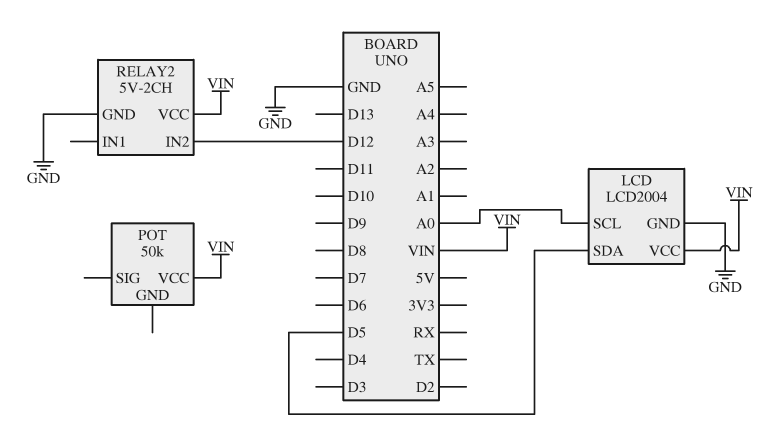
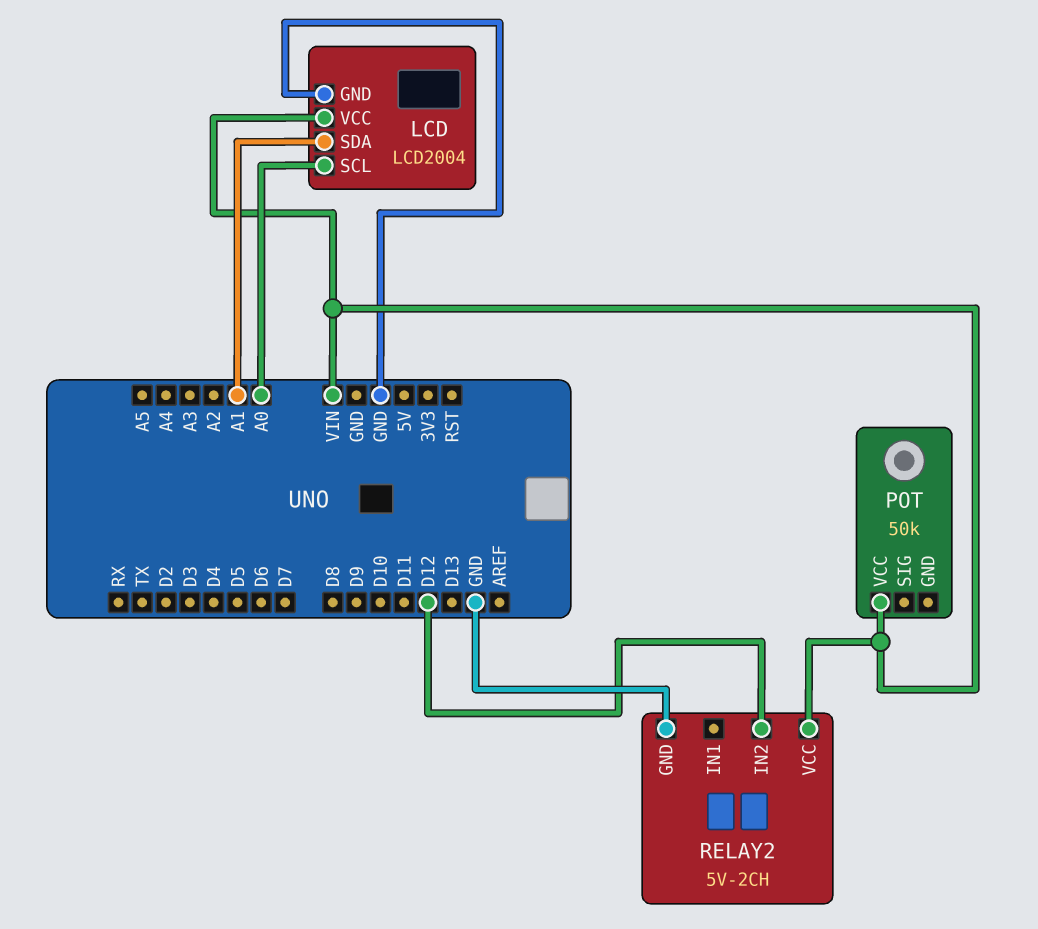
LCD pin SDA: D5 -> A1

